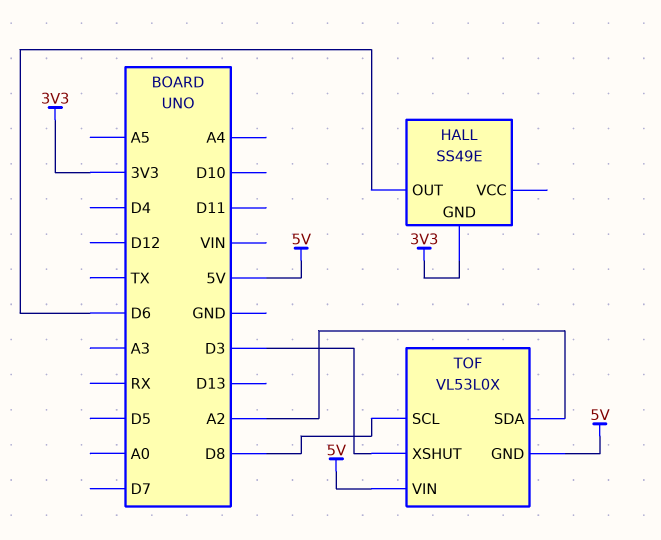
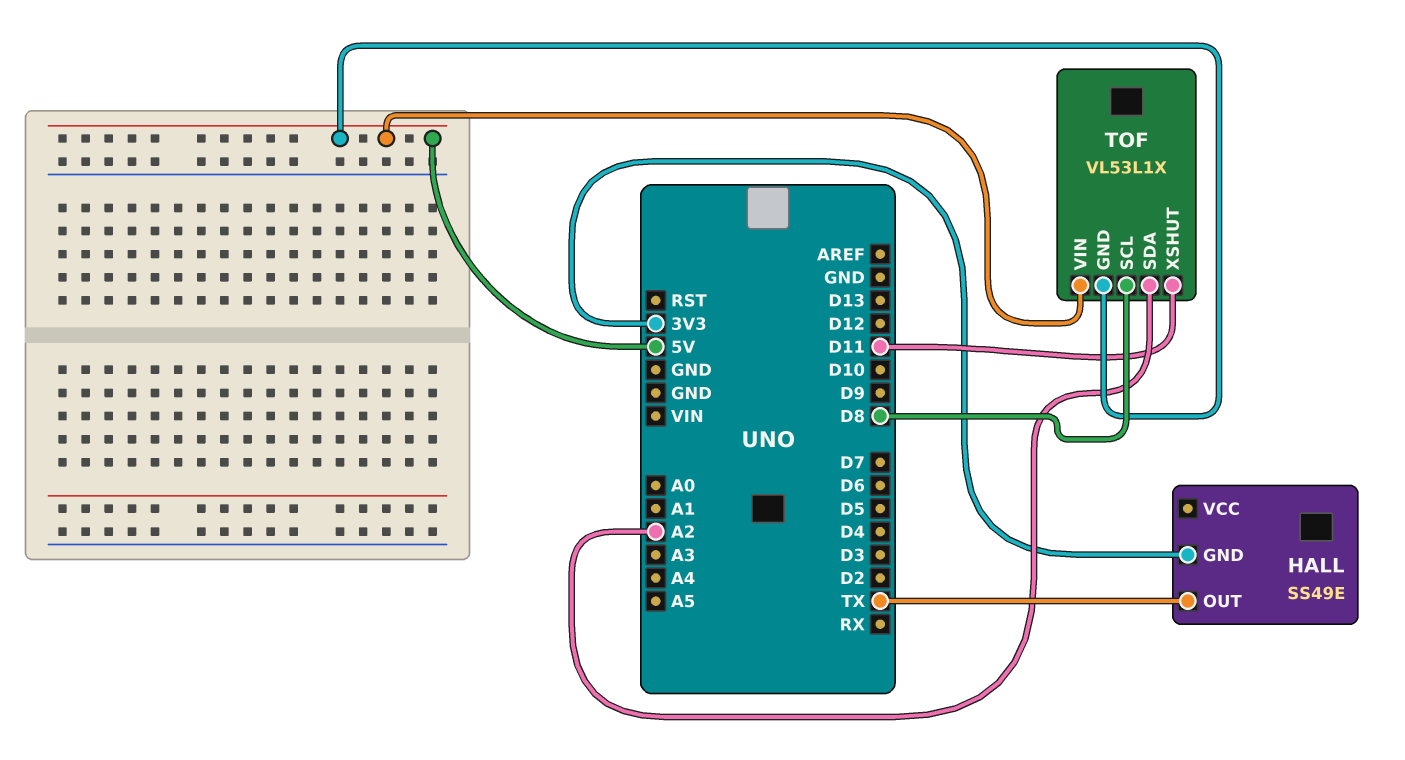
HALL pin OUT: D6 -> TX
TOF: VL53L0X -> VL53L1X
TOF pin XSHUT: D3 -> D11

